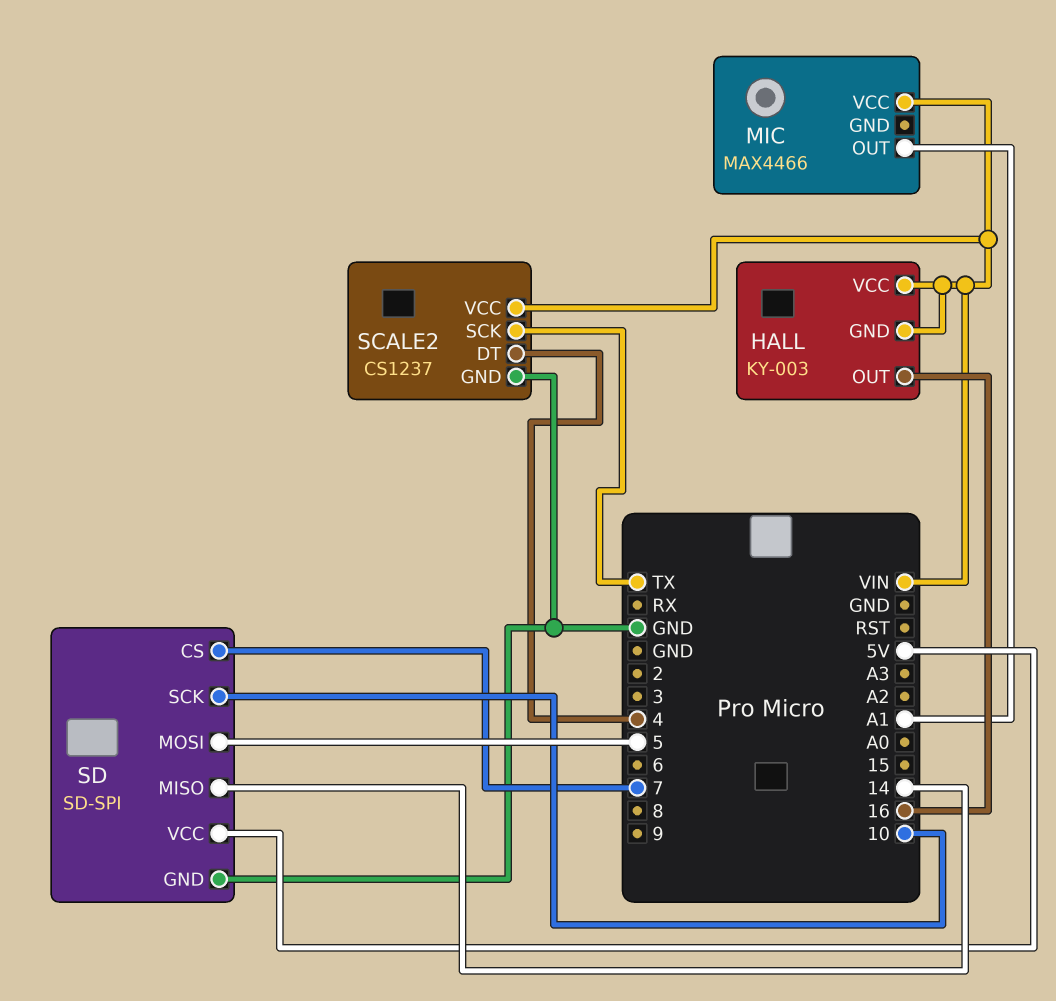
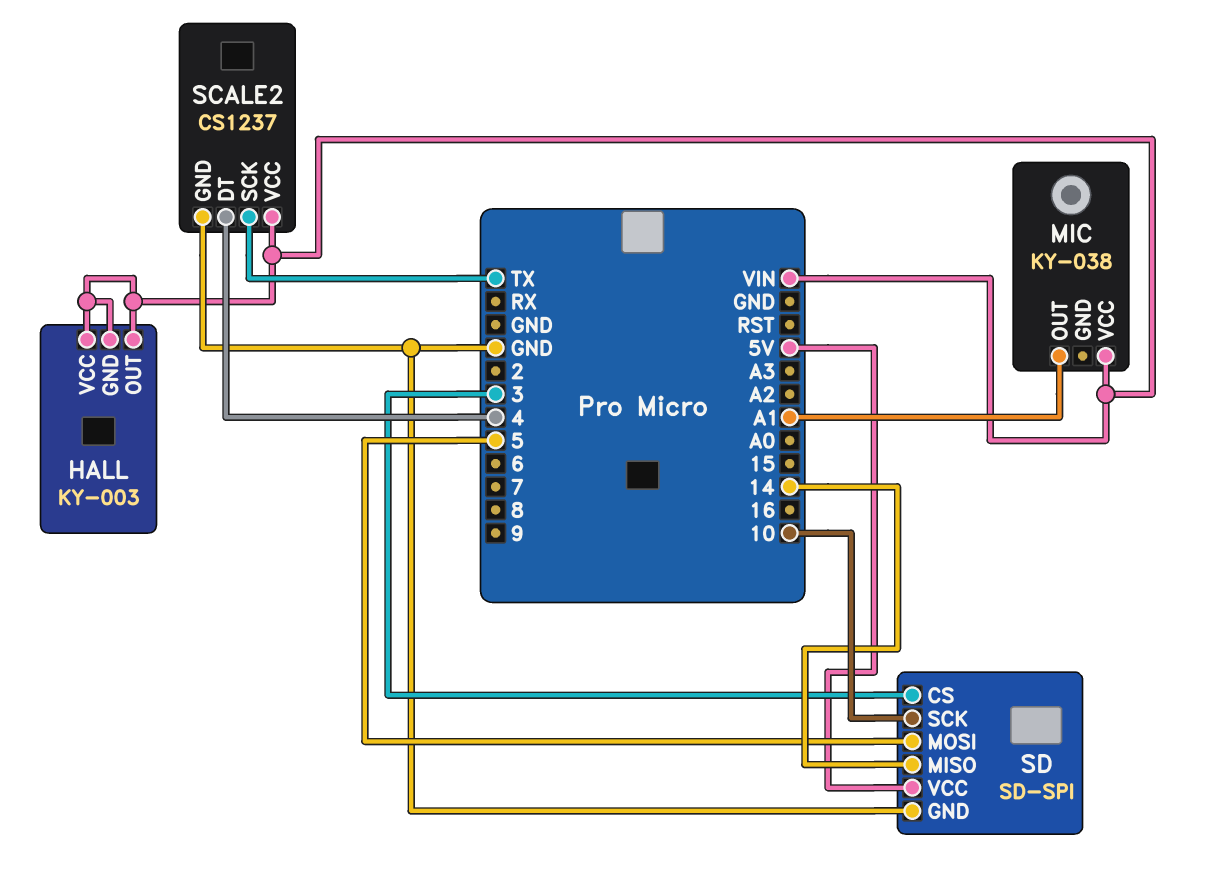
HALL pin OUT: 16 -> VIN
MIC: MAX4466 -> KY-038
SD pin CS: 7 -> 3

